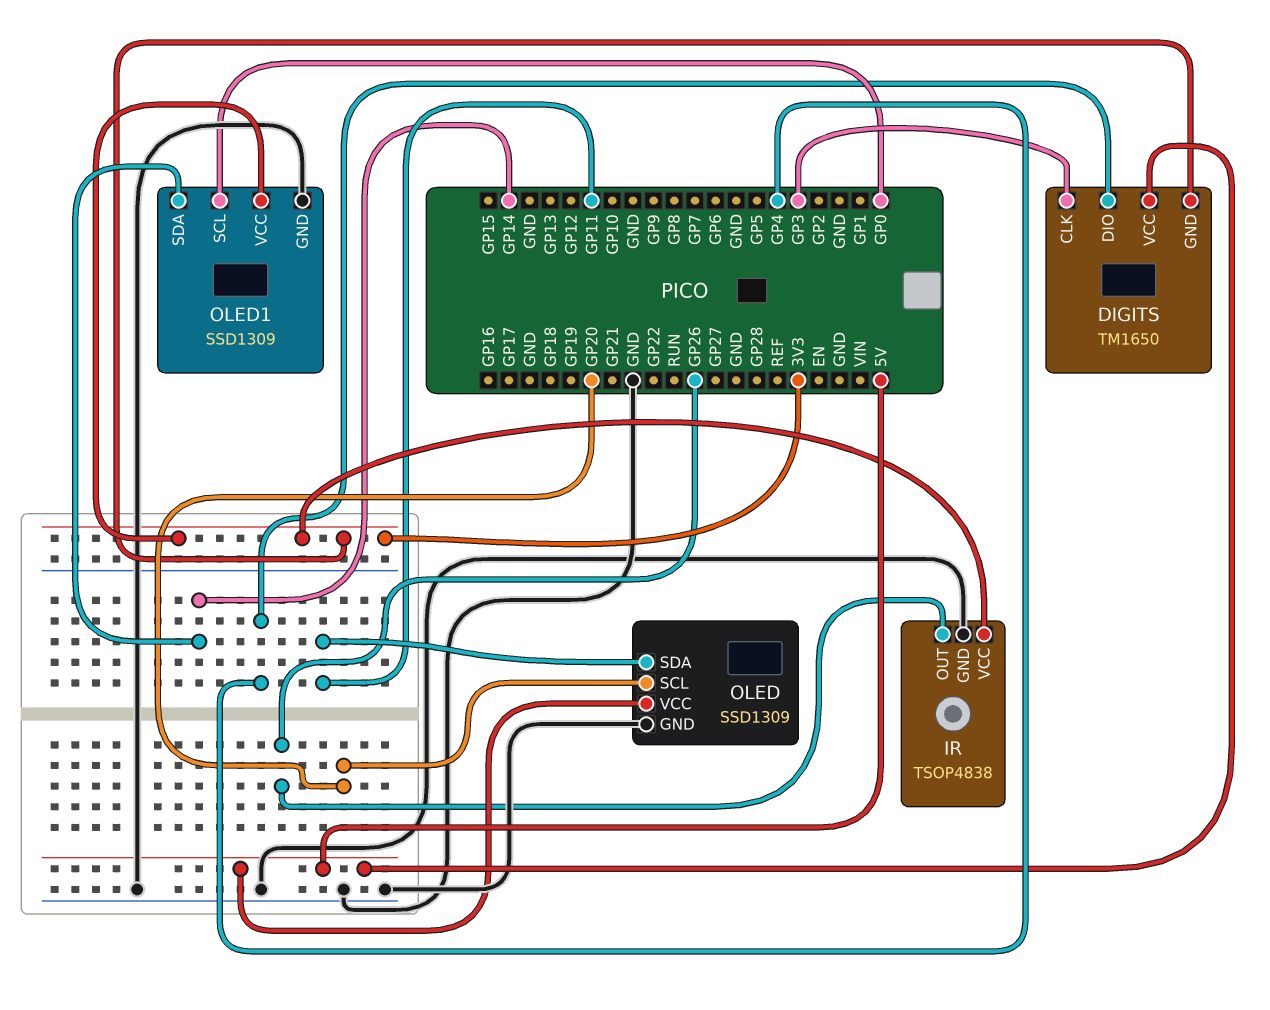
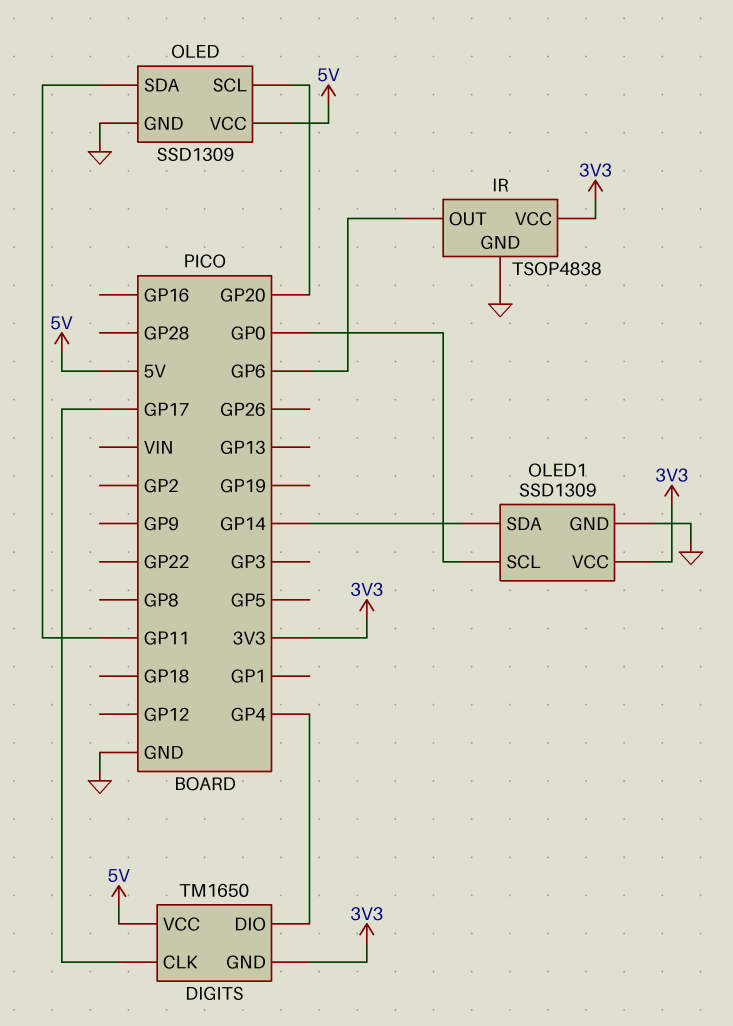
DIGITS pin CLK: GP3 -> GP17
IR pin OUT: GP26 -> GP6

